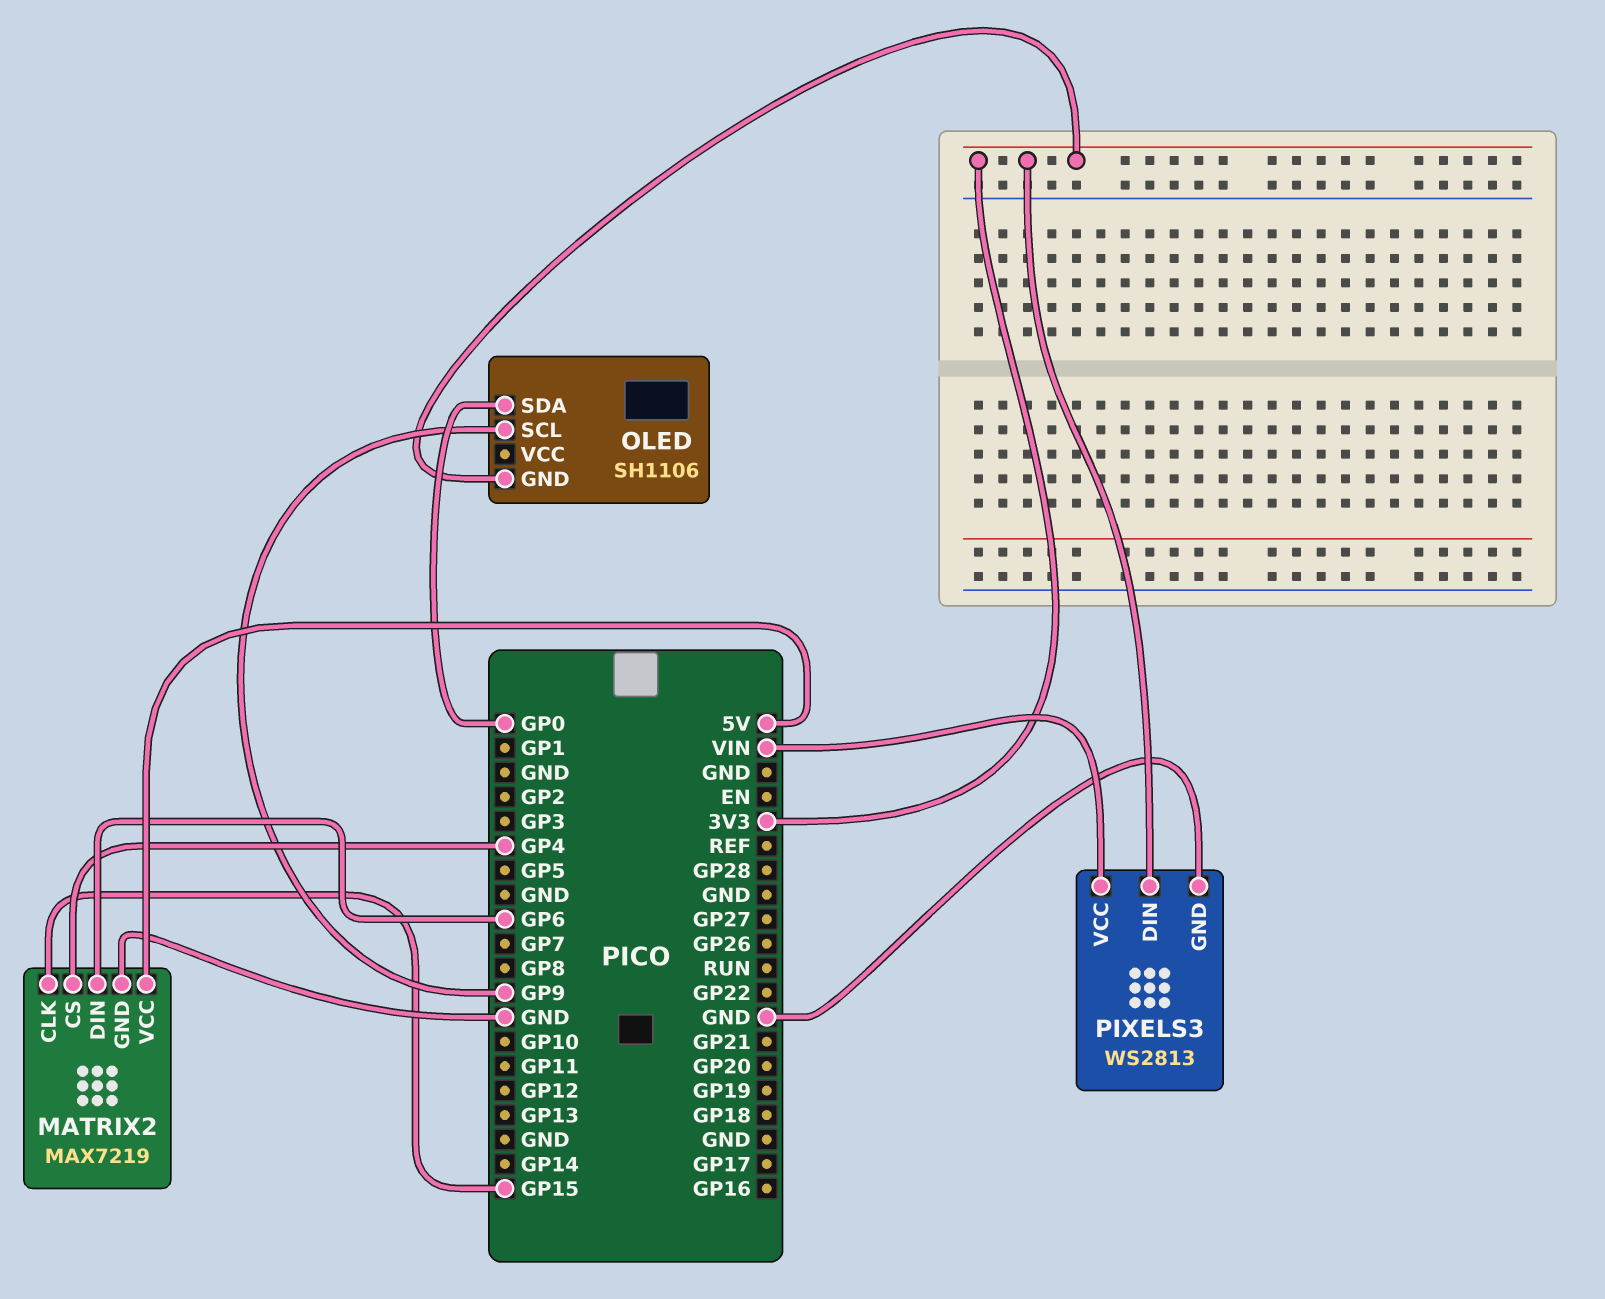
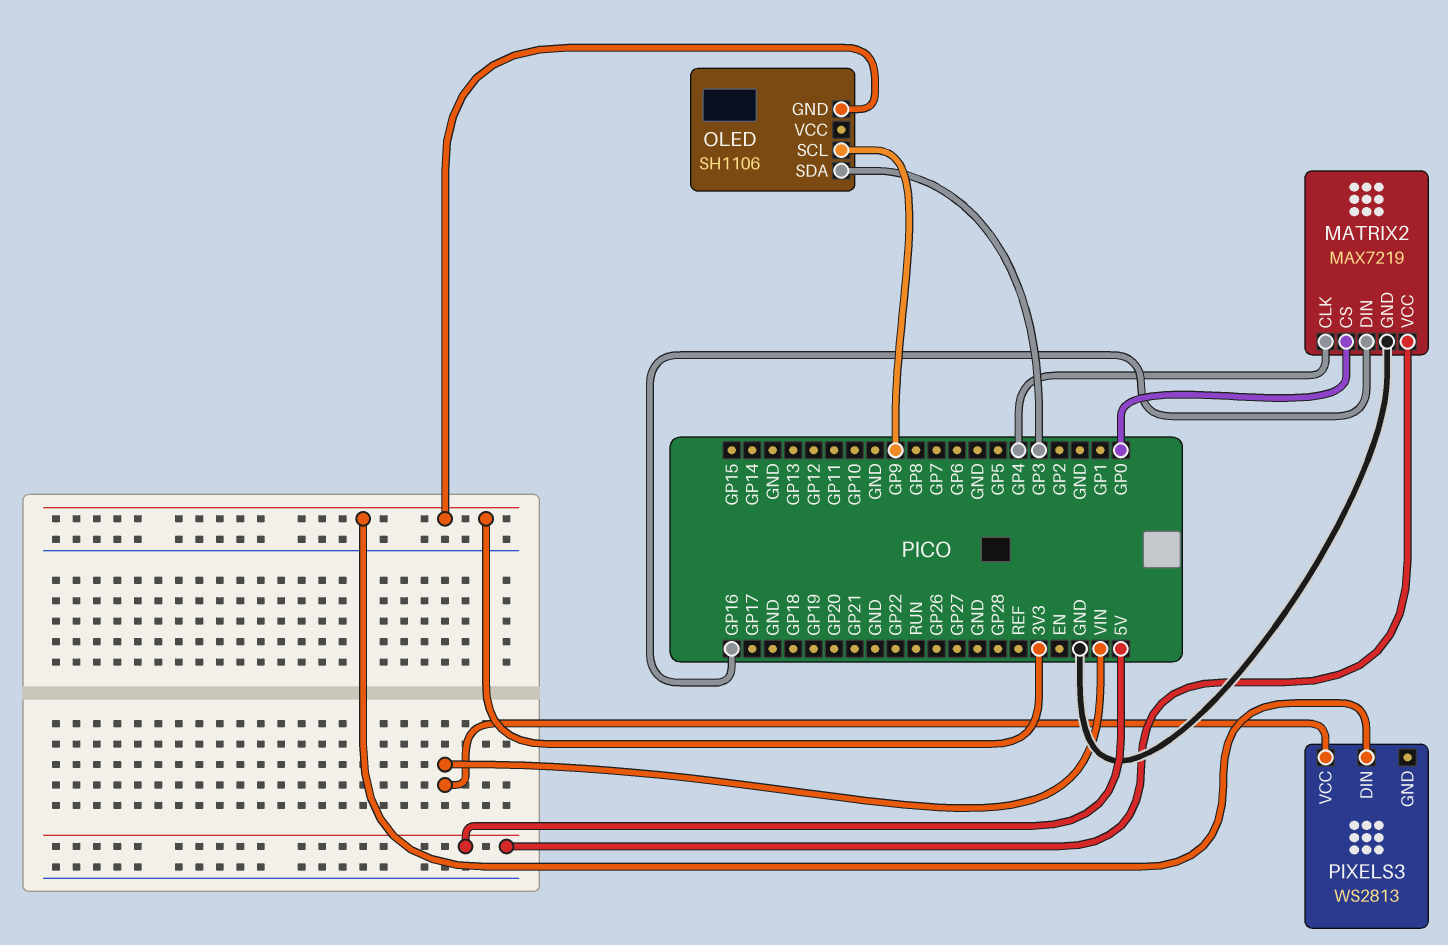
MATRIX2 pin CLK: GP15 -> GP4
MATRIX2 pin CS: GP4 -> GP0
MATRIX2 pin DIN: GP6 -> GP16
OLED pin SDA: GP0 -> GP3
PIXELS3 pin GND: GND -> none

